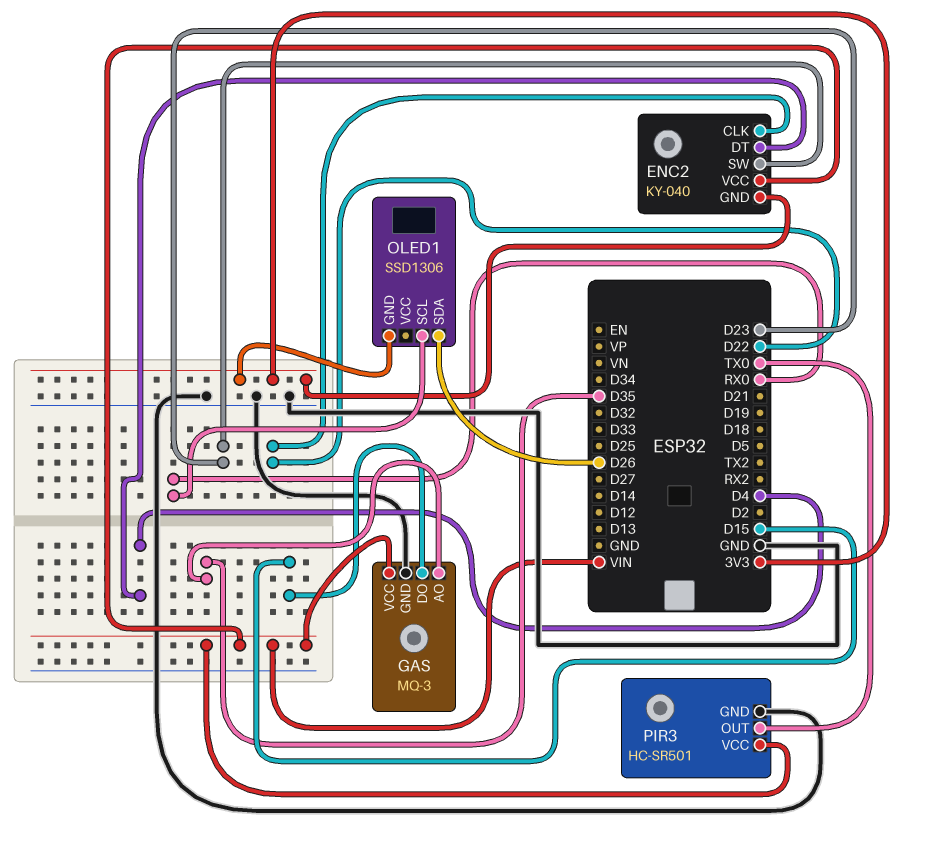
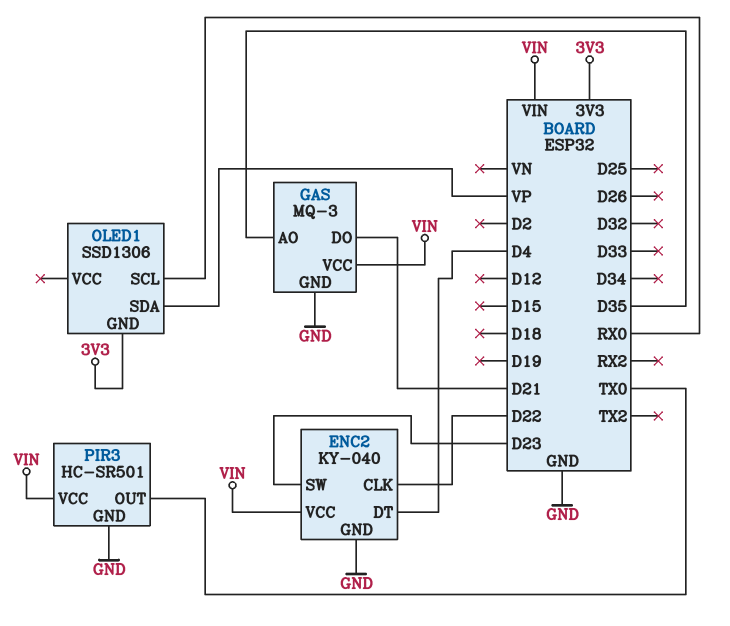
ENC2 pin GND: 3V3 -> GND
GAS pin DO: D15 -> D21
OLED1 pin SDA: D26 -> VP

